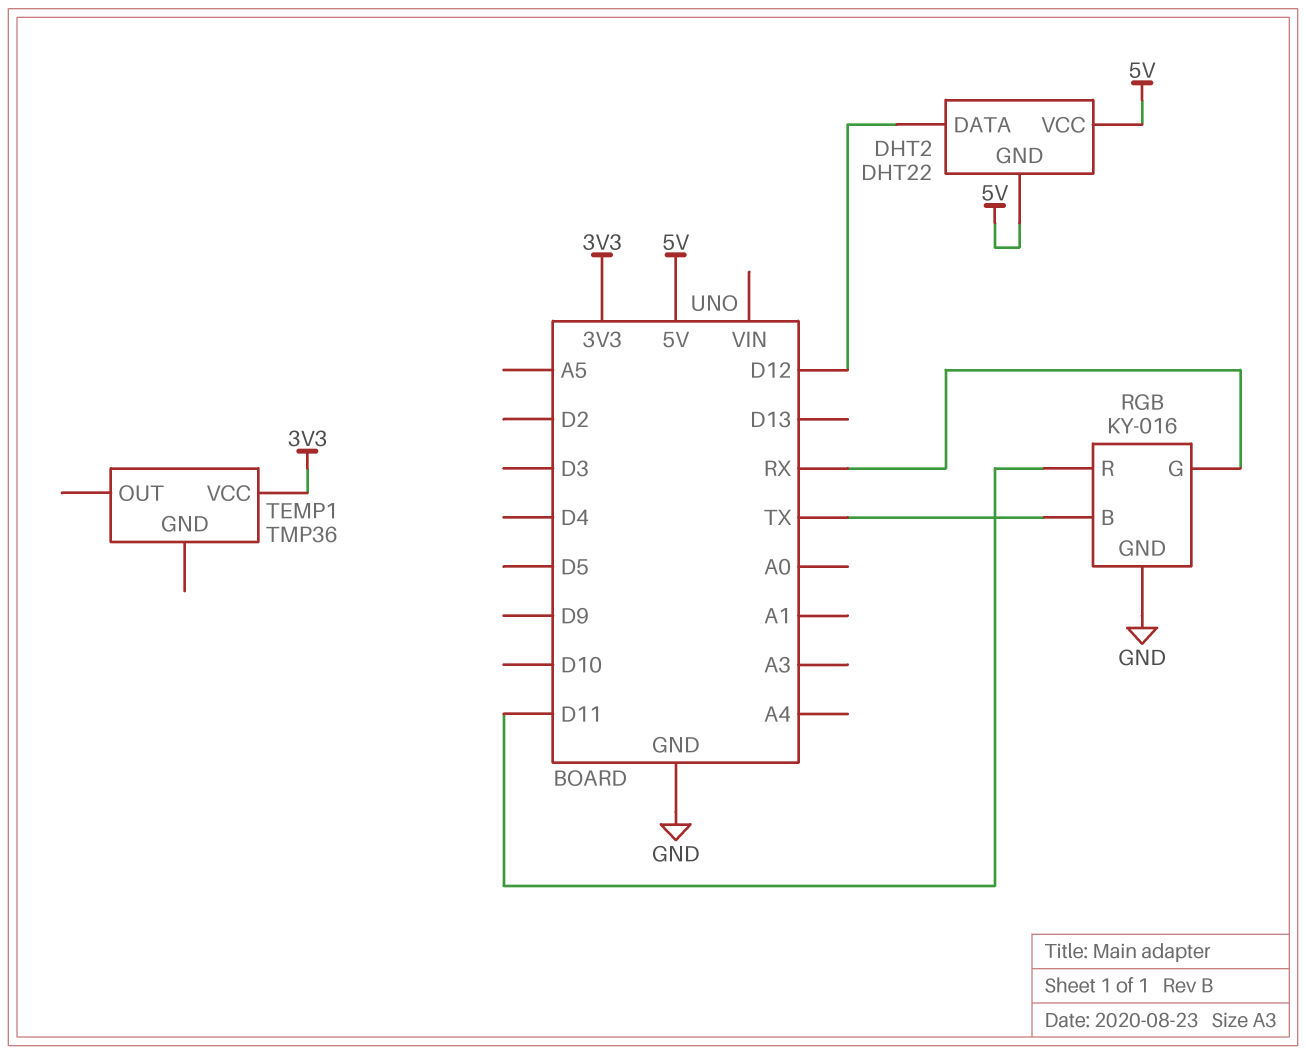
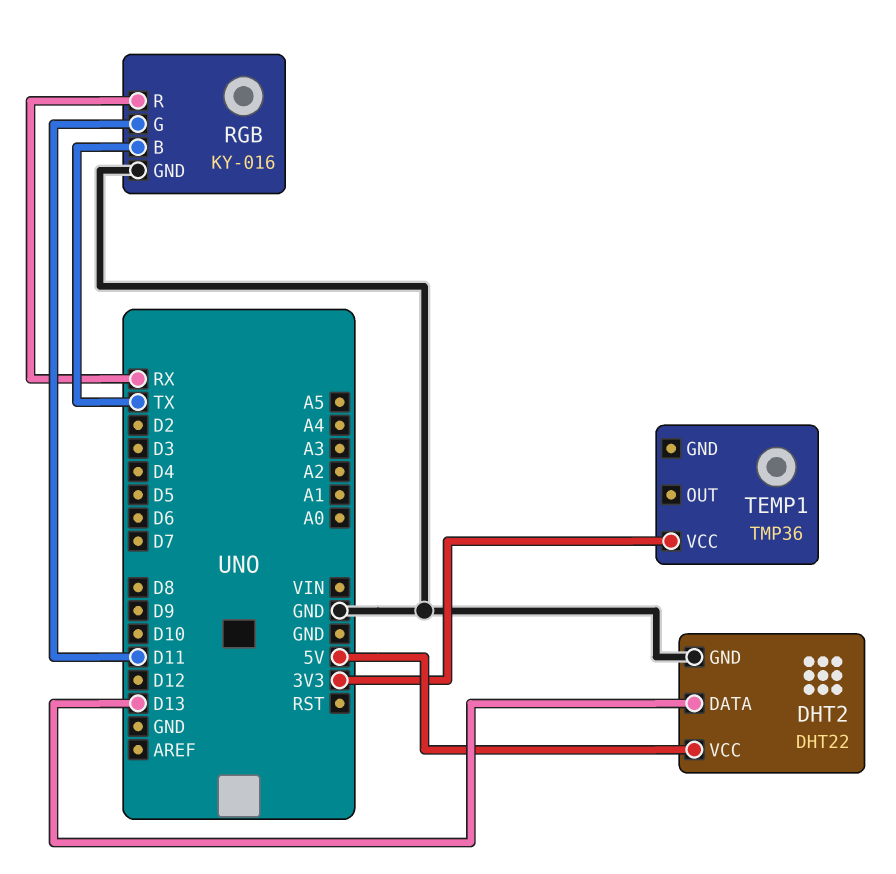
DHT2 pin DATA: D12 -> D13
DHT2 pin GND: 5V -> GND
RGB pin G: RX -> D11
RGB pin R: D11 -> RX

